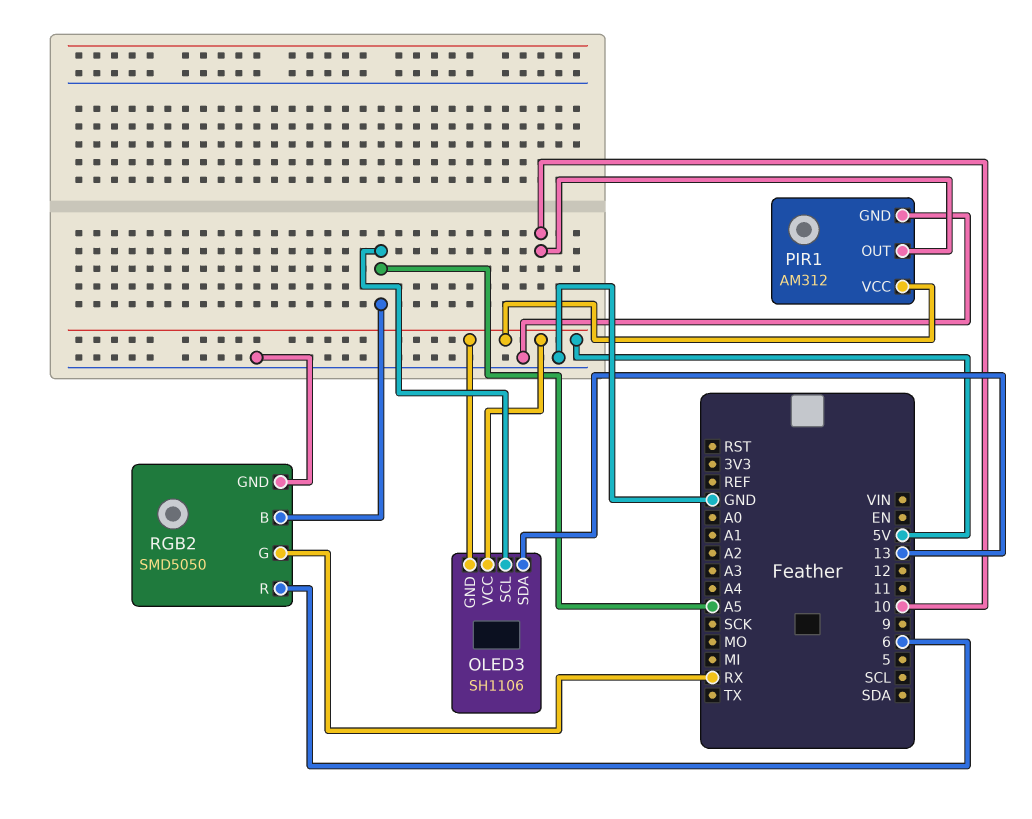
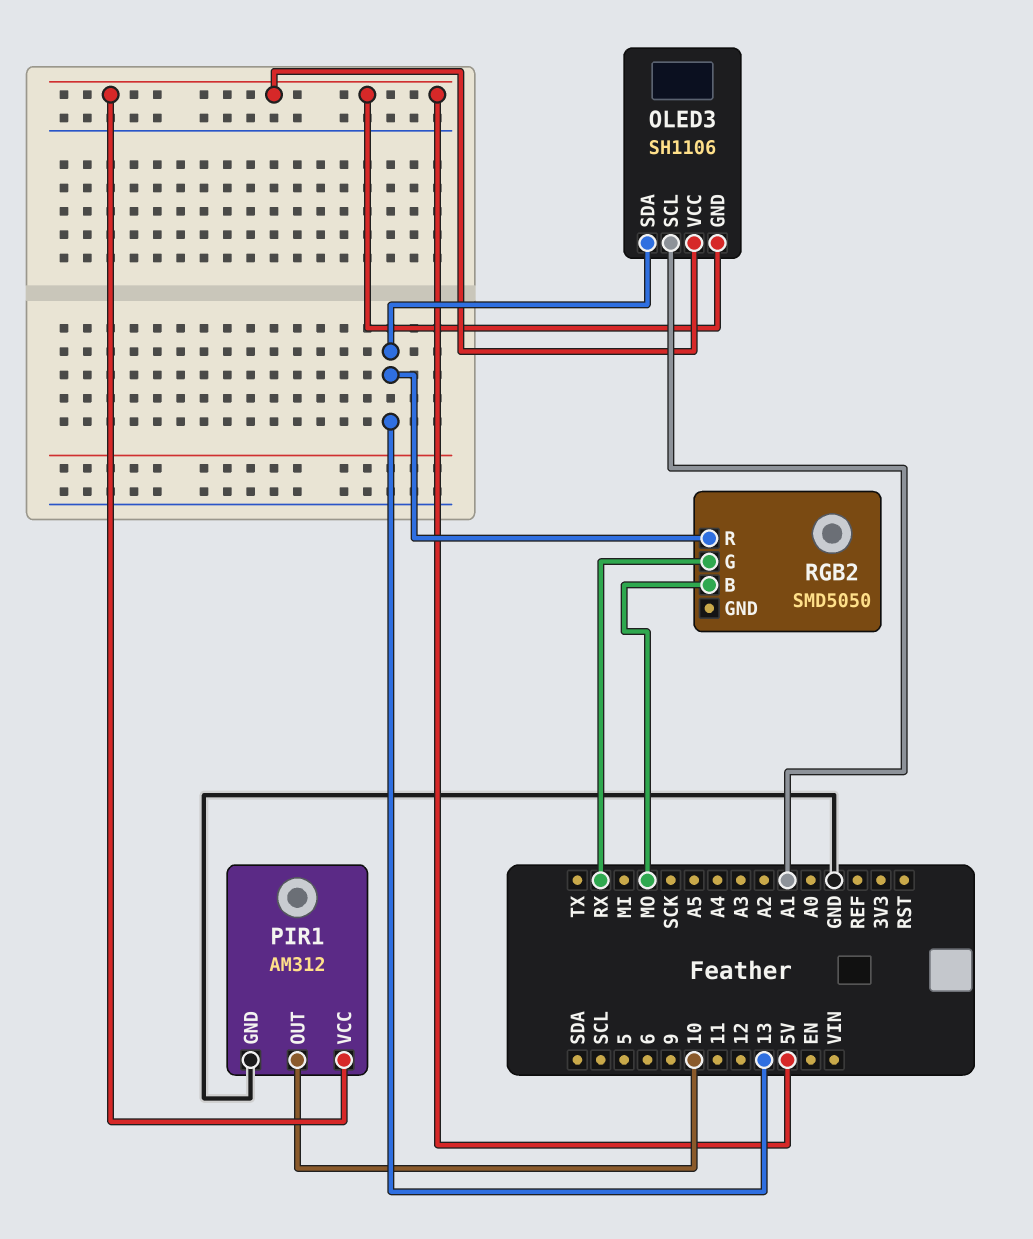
OLED3 pin SCL: A5 -> A1
RGB2 pin B: A5 -> MO
RGB2 pin GND: GND -> none
RGB2 pin R: 6 -> 13

